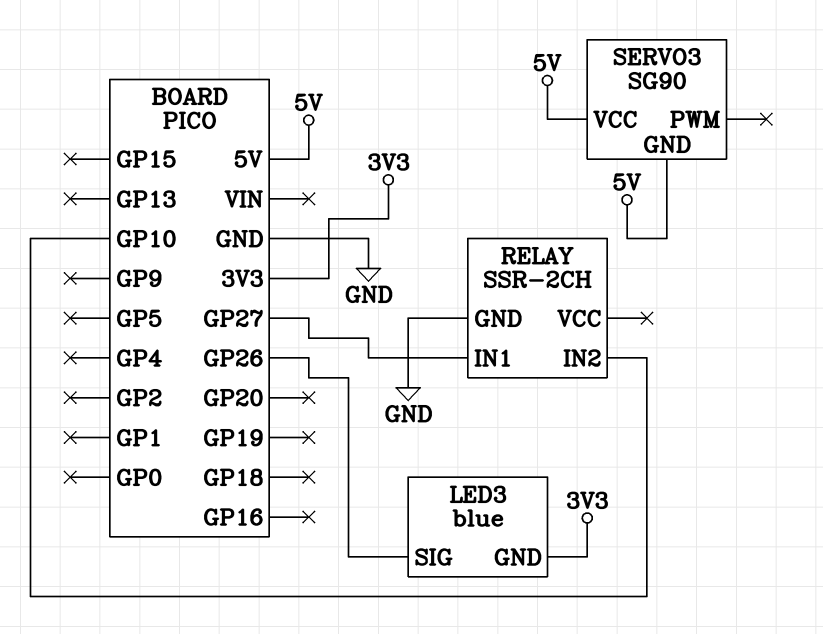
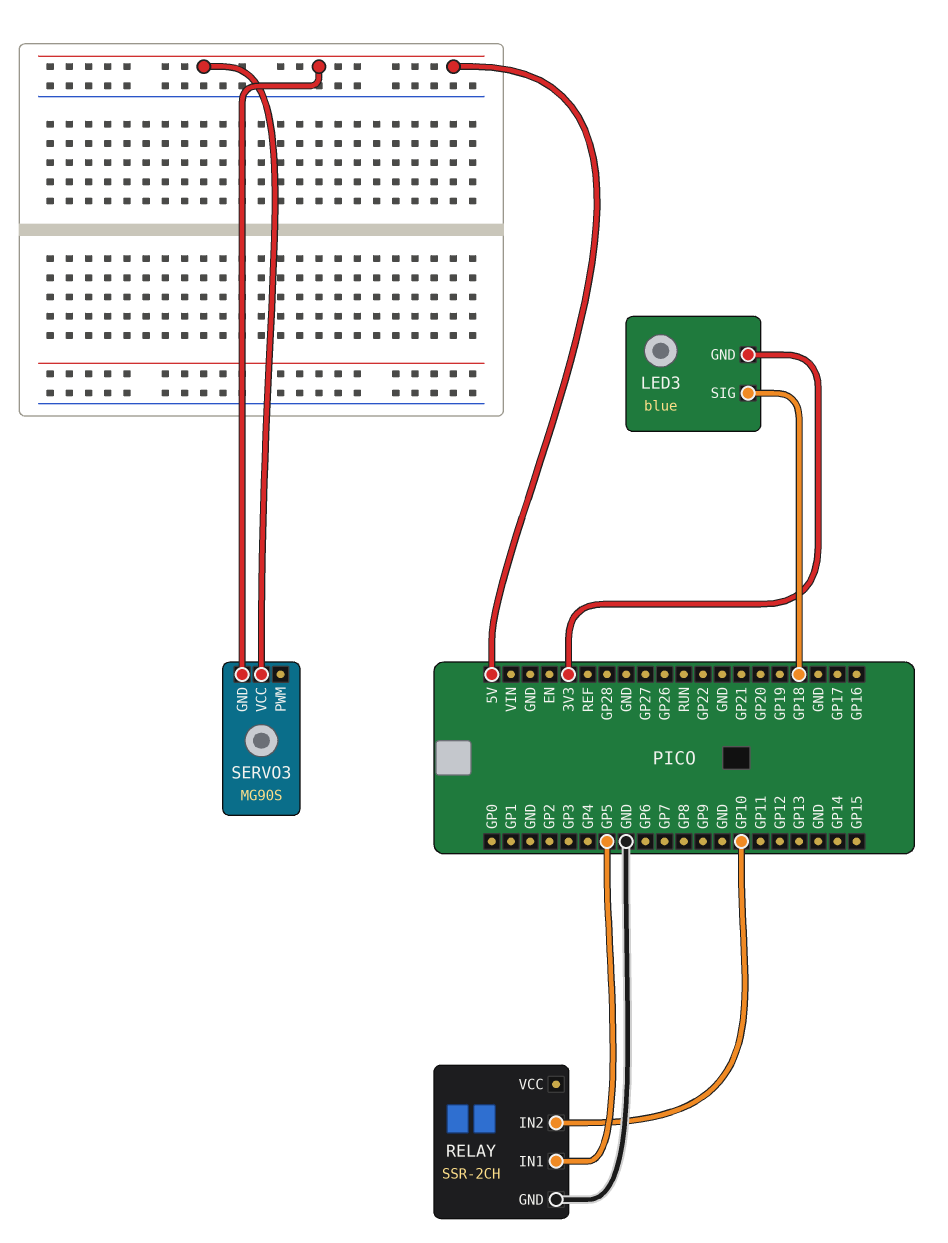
LED3 pin SIG: GP26 -> GP18
RELAY pin IN1: GP27 -> GP5
SERVO3: SG90 -> MG90S

